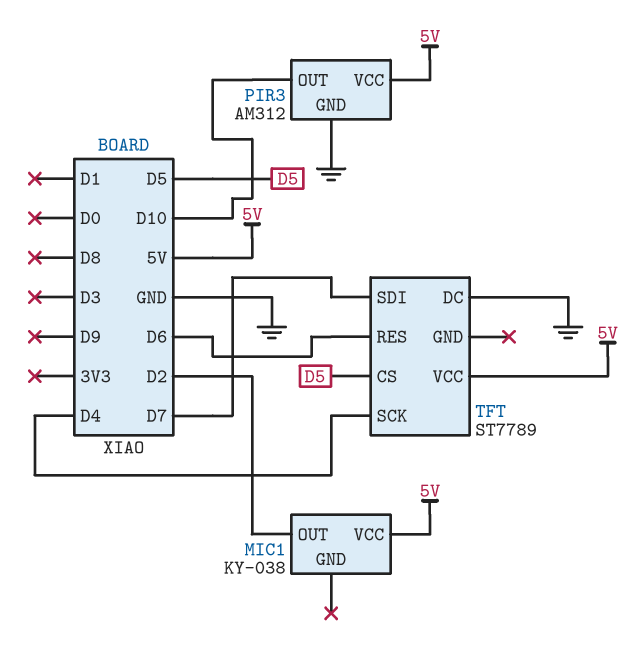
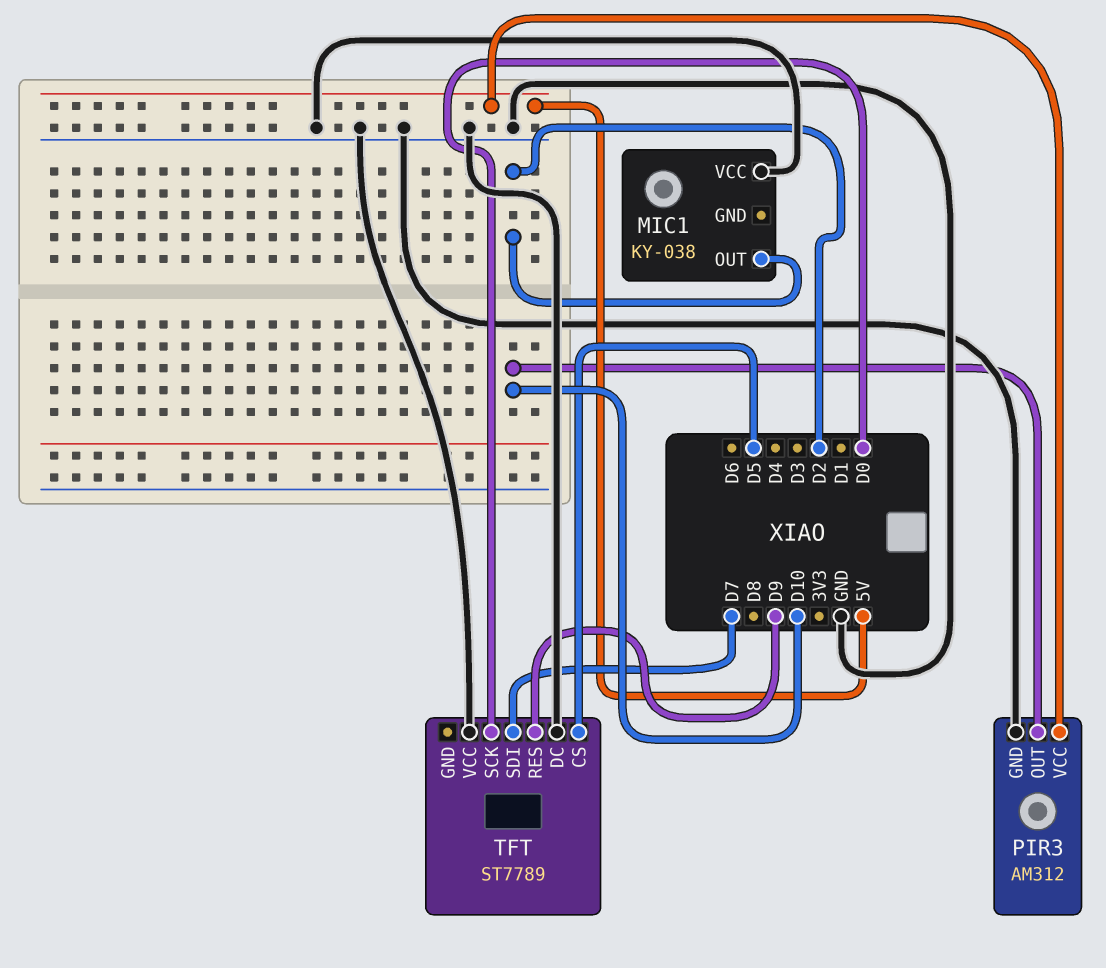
MIC1 pin VCC: 5V -> GND
TFT pin RES: D6 -> D9
TFT pin SCK: D4 -> D0
TFT pin VCC: 5V -> GND

